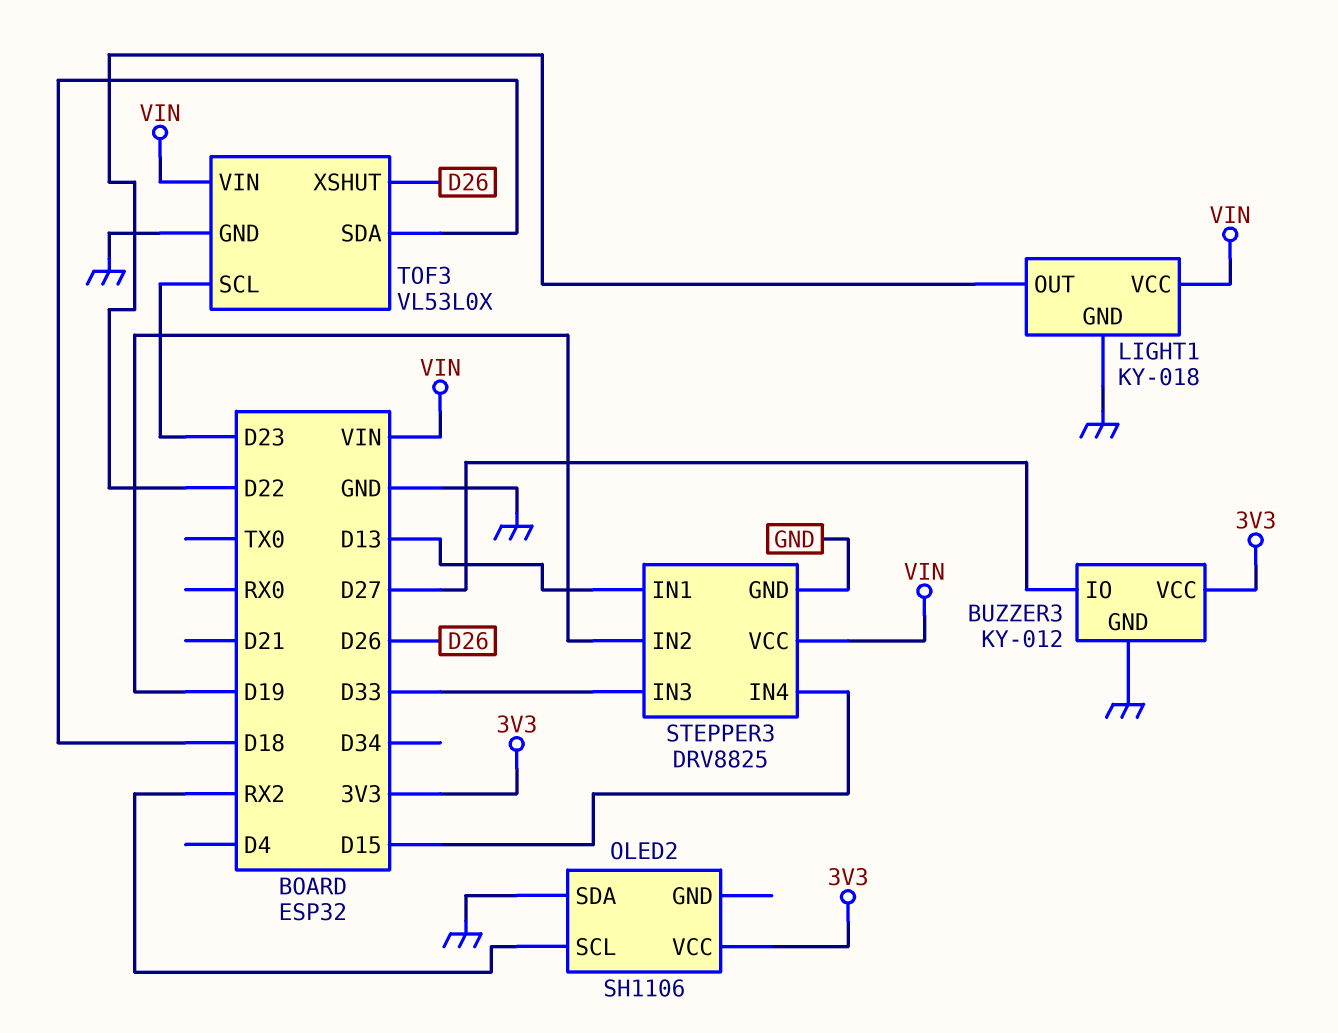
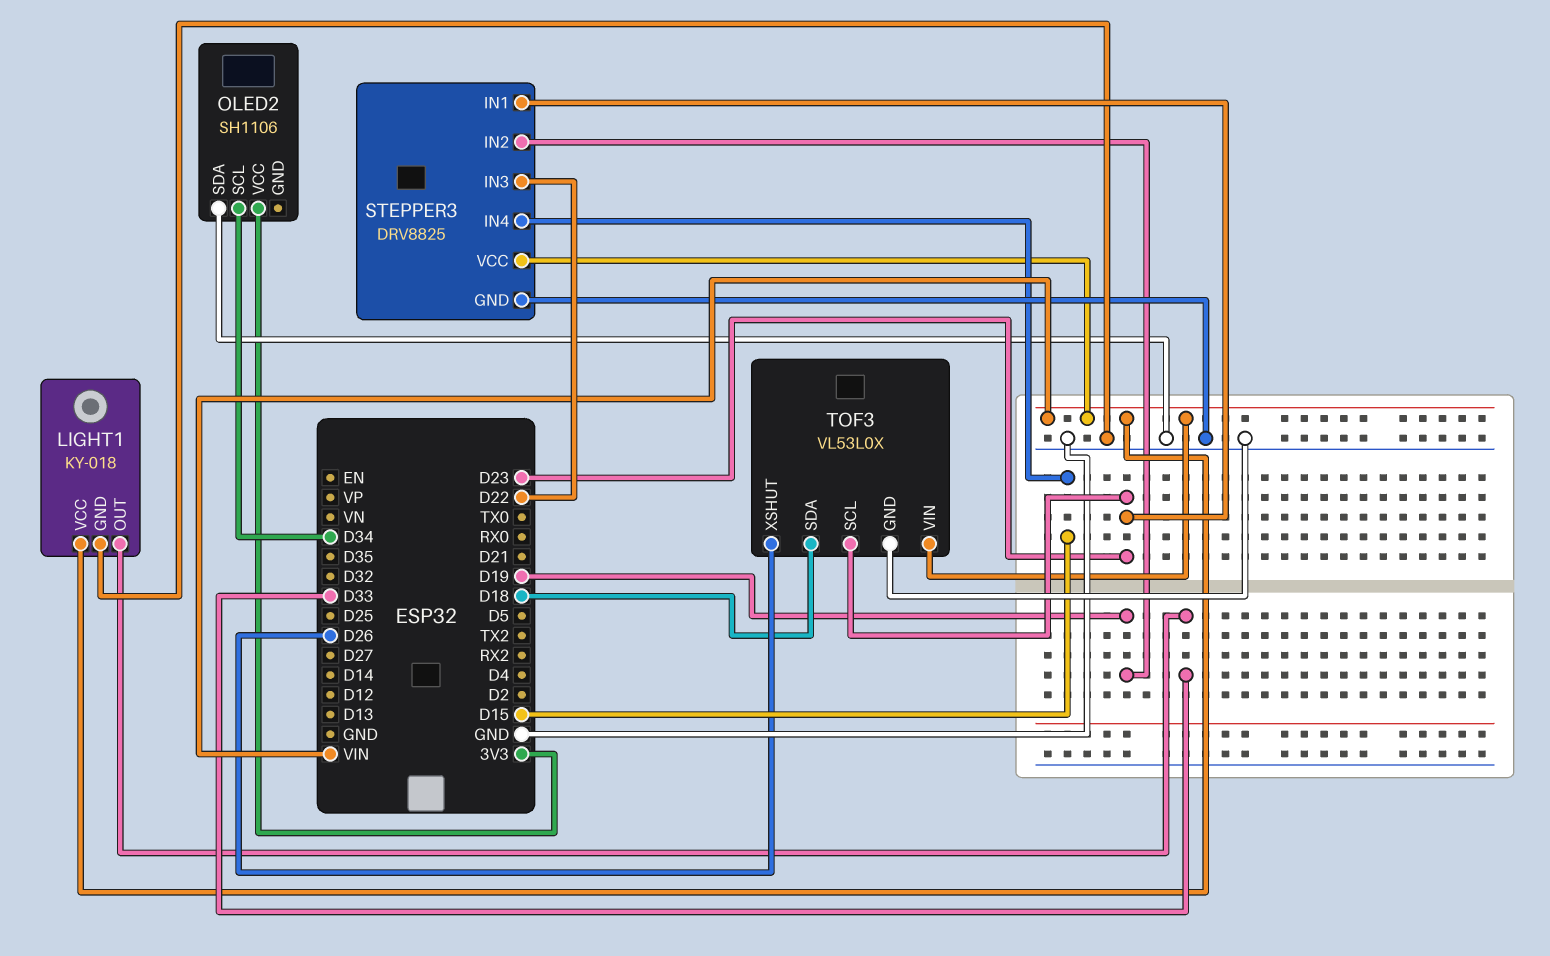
BUZZER3: KY-012 -> none
BUZZER3 pin GND: GND -> none
BUZZER3 pin IO: D27 -> none
BUZZER3 pin VCC: 3V3 -> none
LIGHT1 pin OUT: D22 -> D33
OLED2 pin SCL: RX2 -> D34
STEPPER3 pin IN1: D13 -> D23
STEPPER3 pin IN3: D33 -> D22

